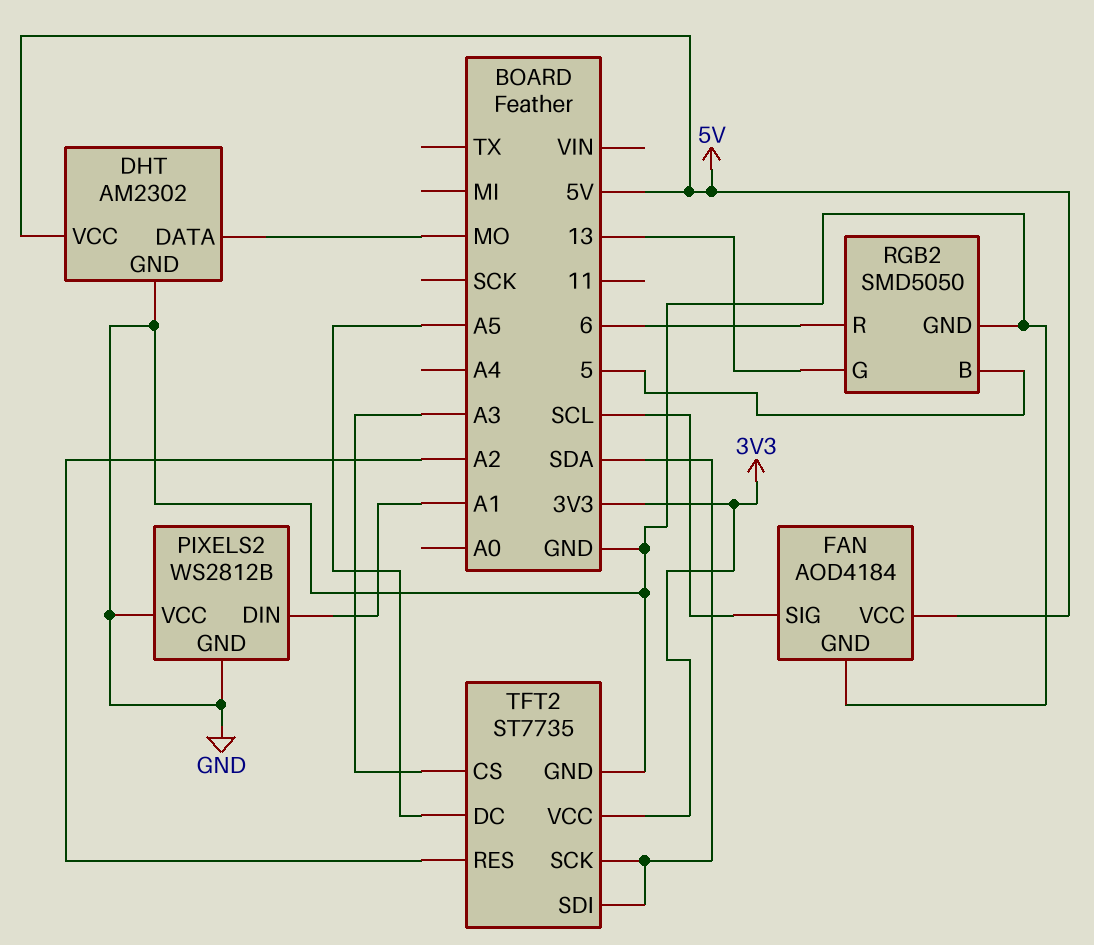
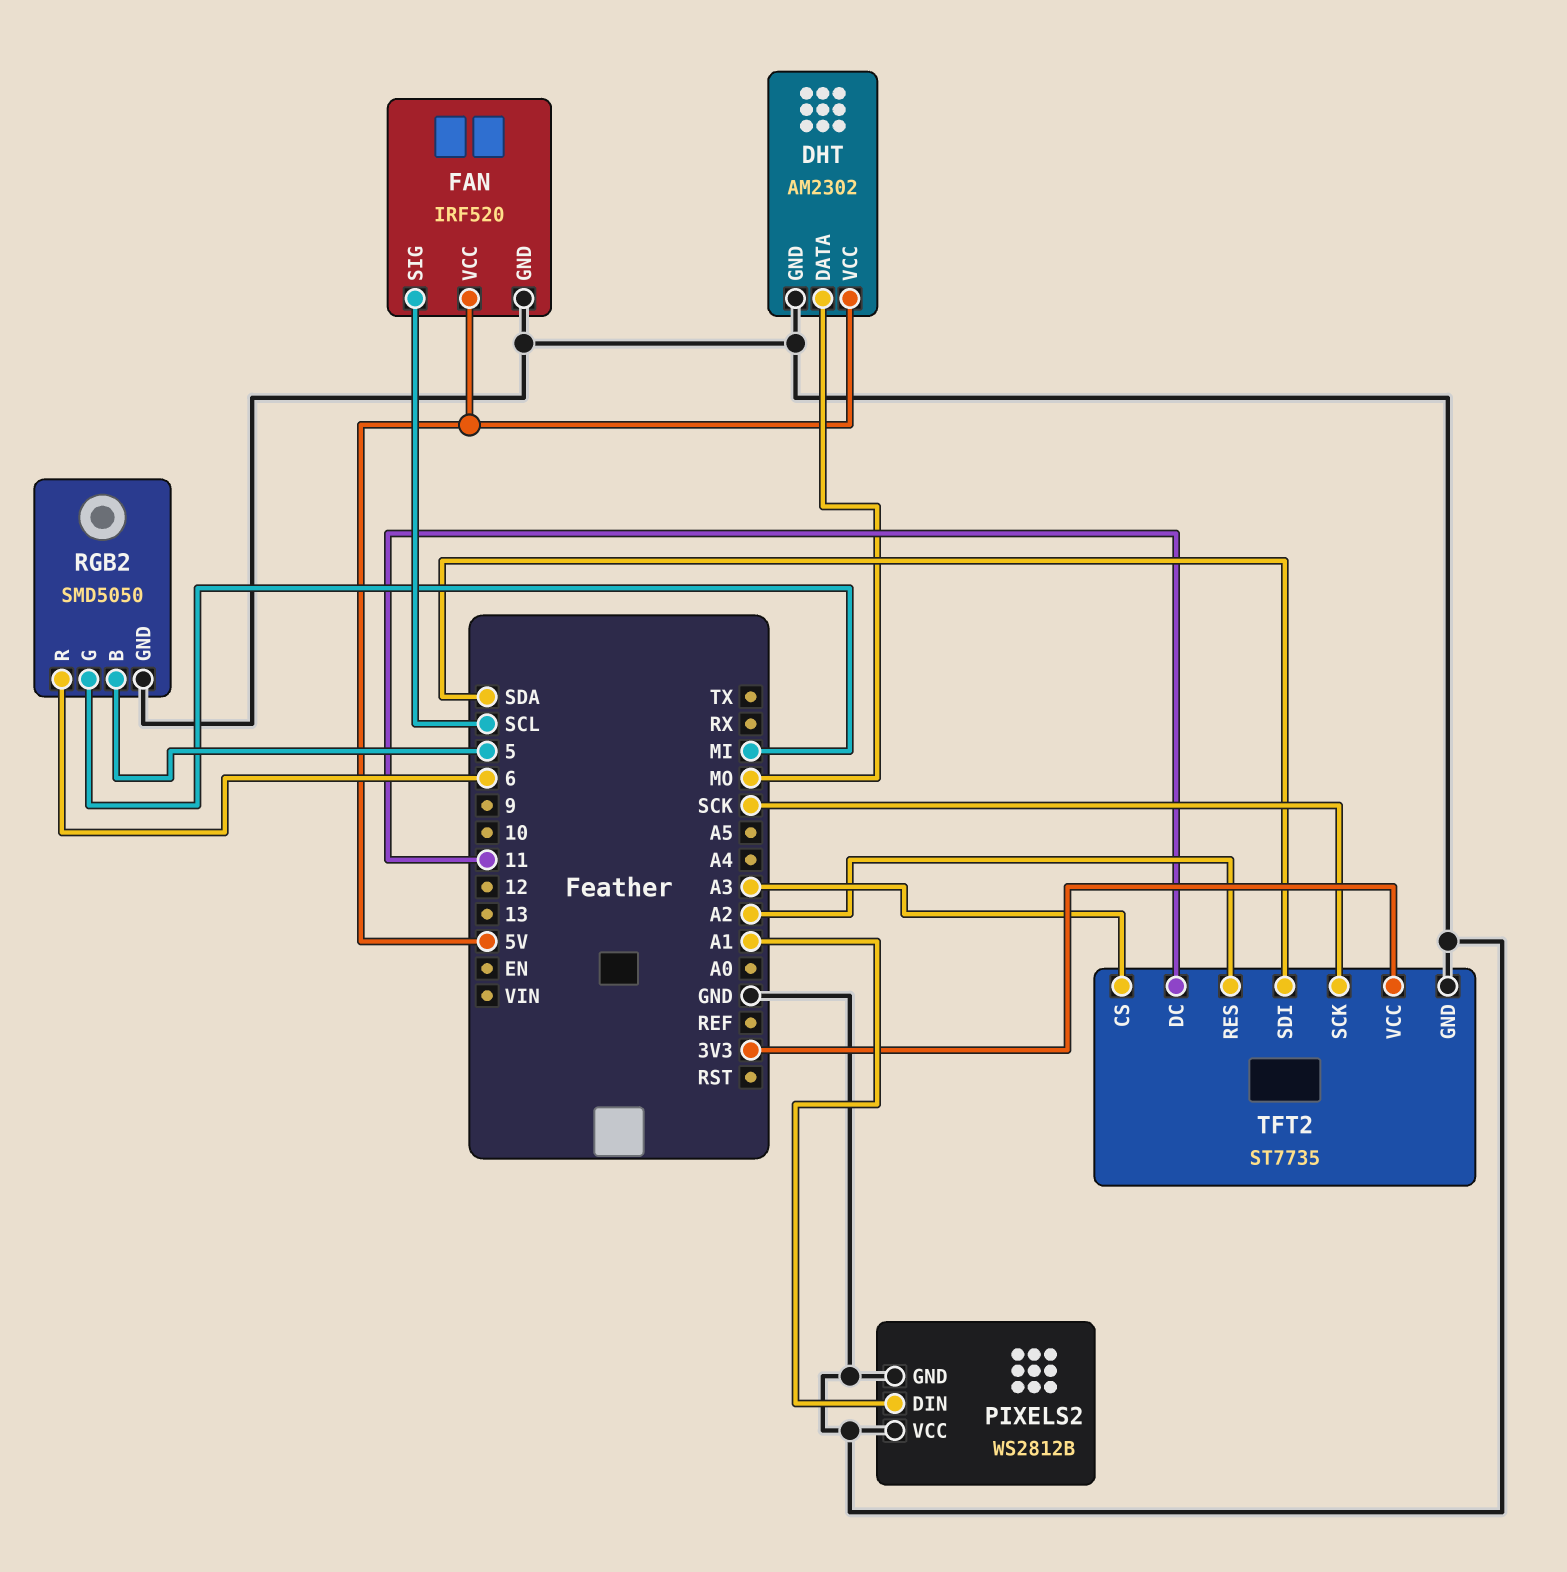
FAN: AOD4184 -> IRF520
RGB2 pin G: 13 -> MI
TFT2 pin DC: A5 -> 11
TFT2 pin SCK: SDA -> SCK

